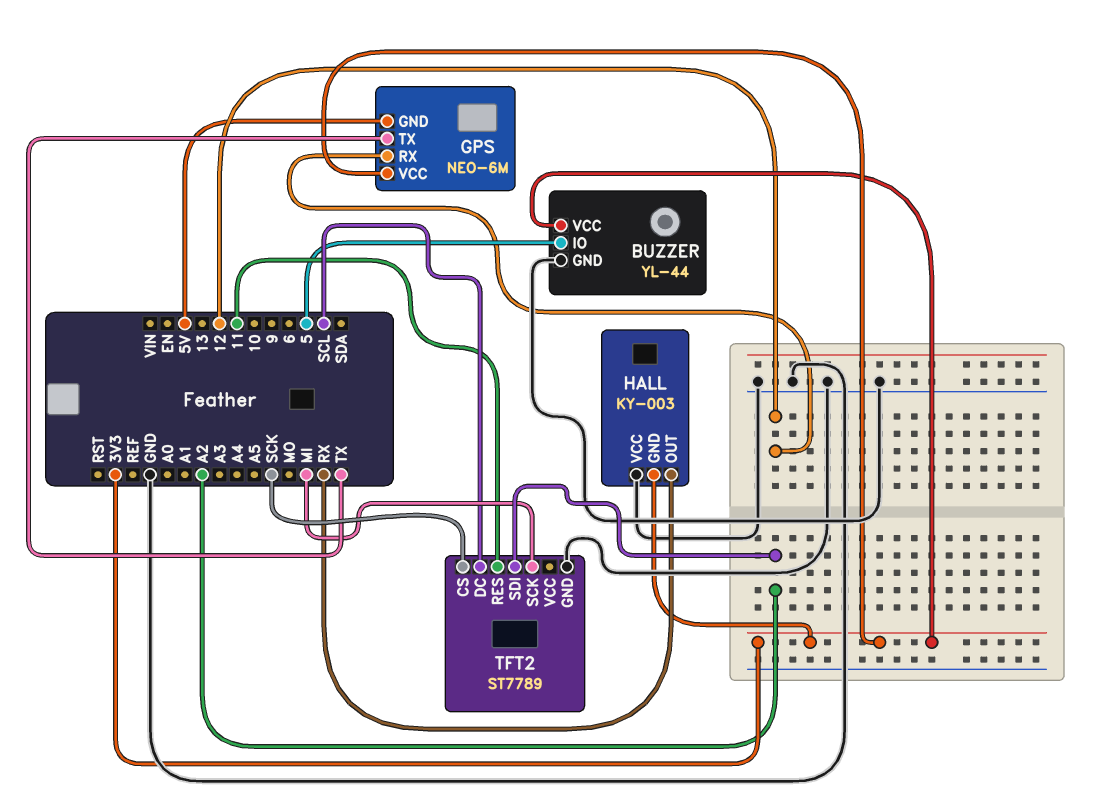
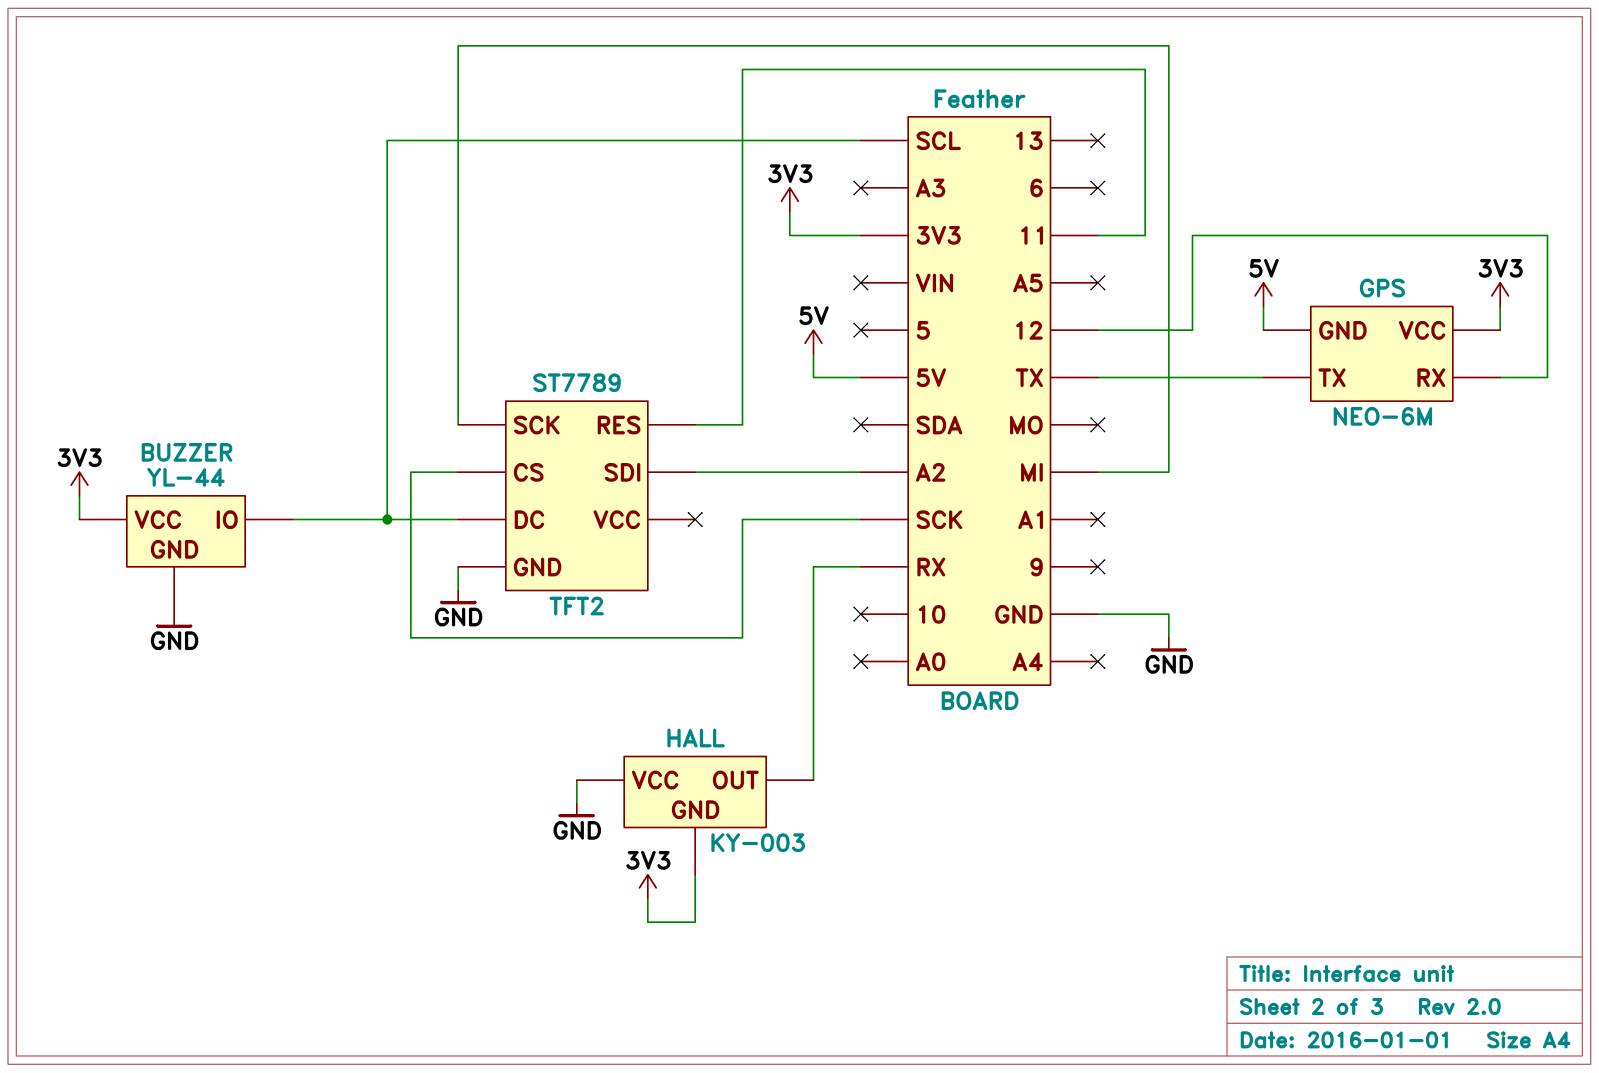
BUZZER pin IO: 5 -> SCL

